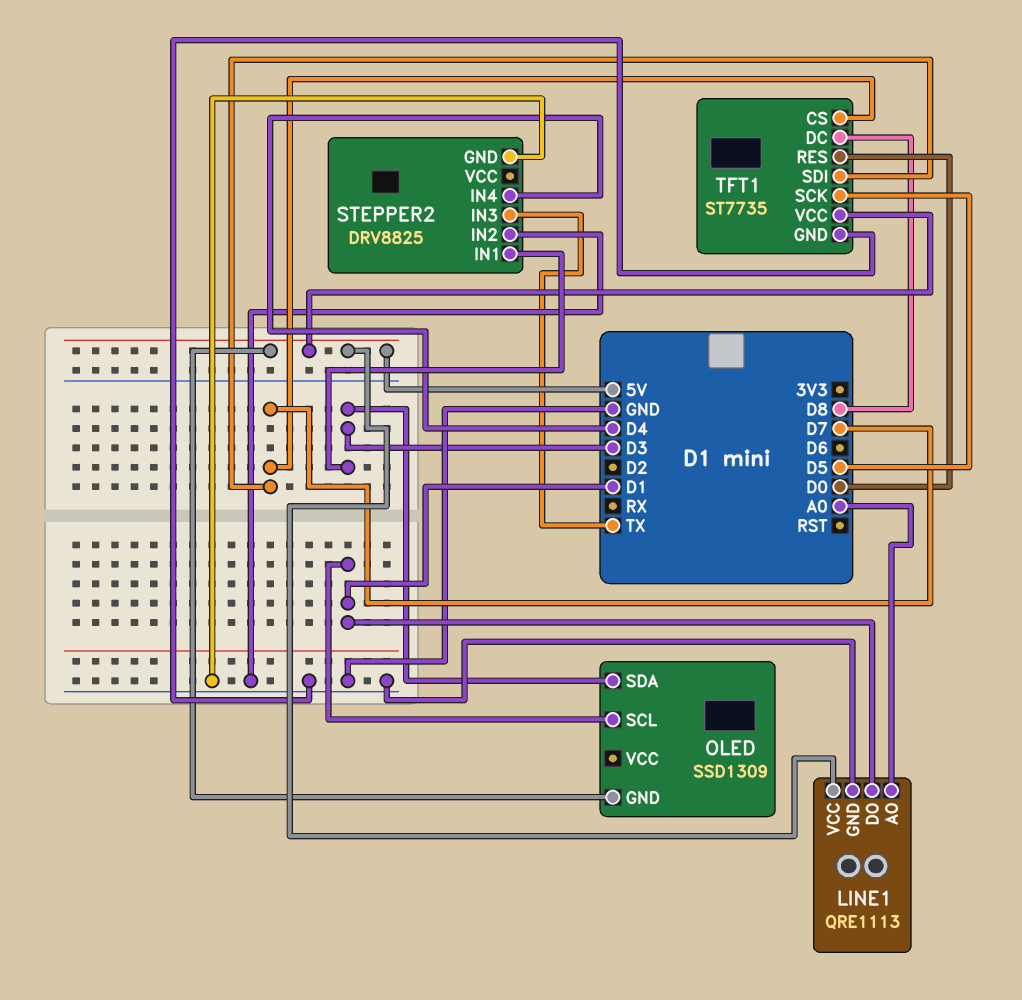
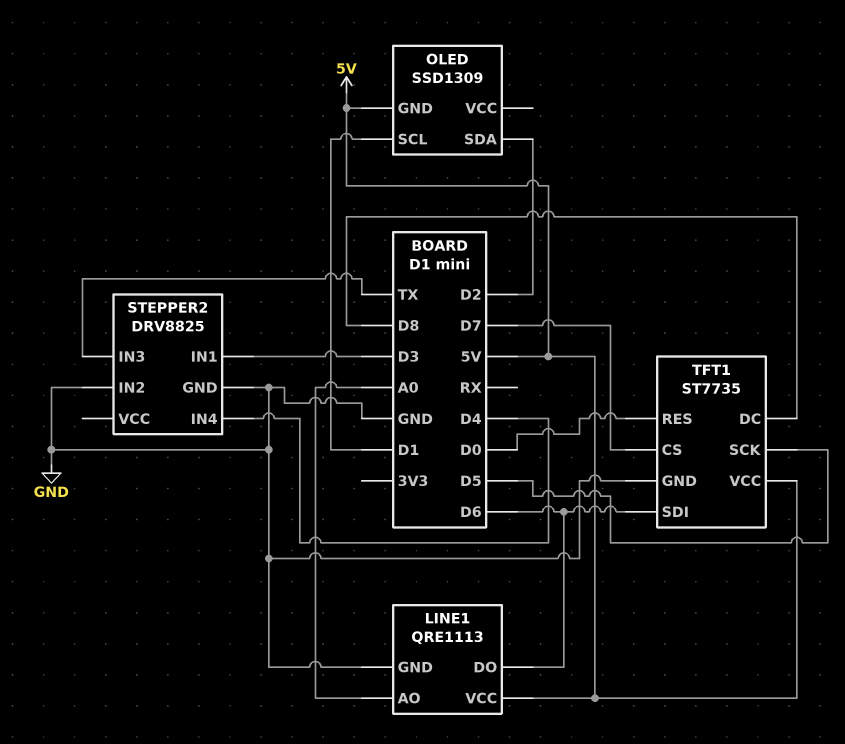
LINE1 pin DO: D1 -> D6
OLED pin SDA: D3 -> D2
TFT1 pin SDI: D7 -> D6

